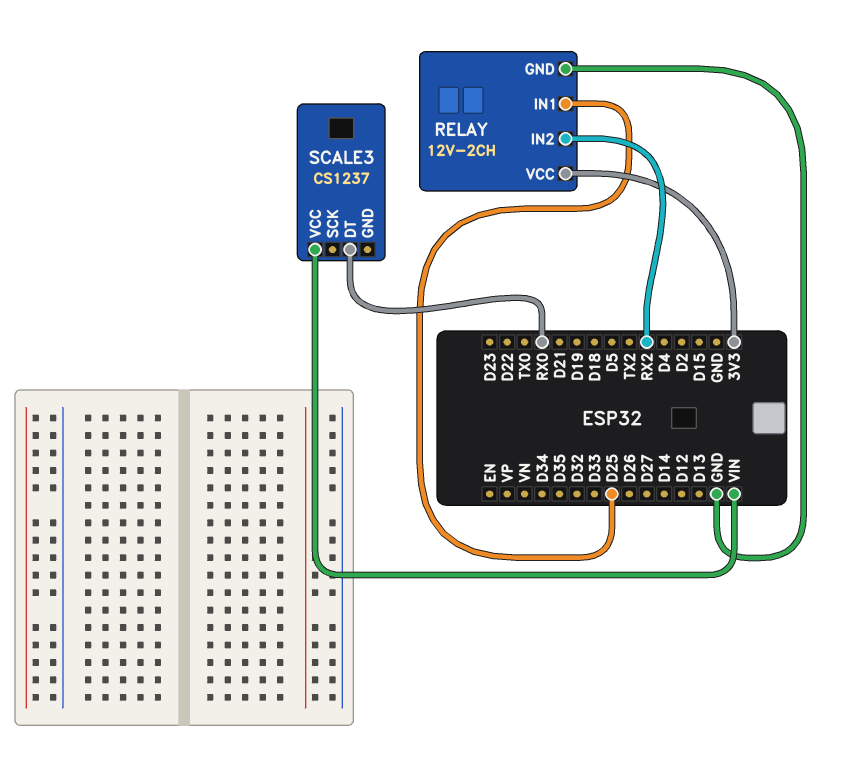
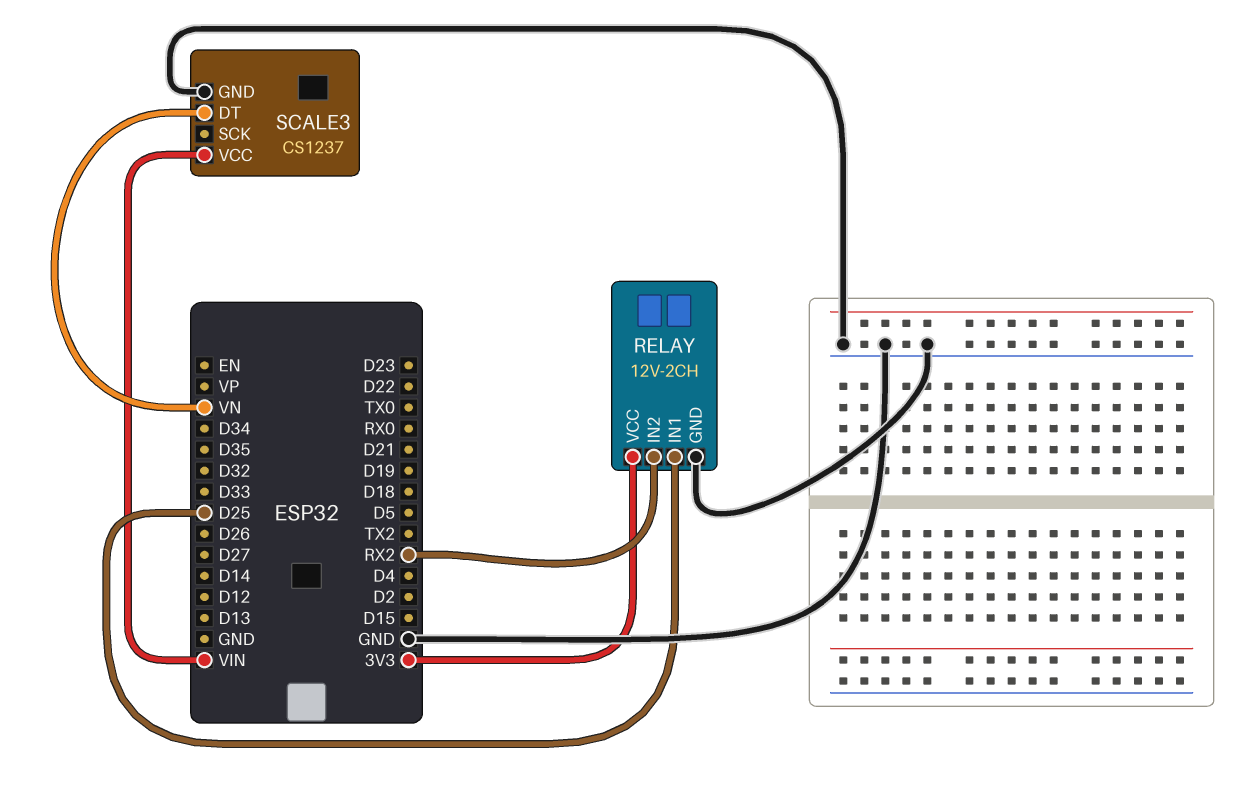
SCALE3 pin DT: RX0 -> VN
SCALE3 pin GND: none -> GND

